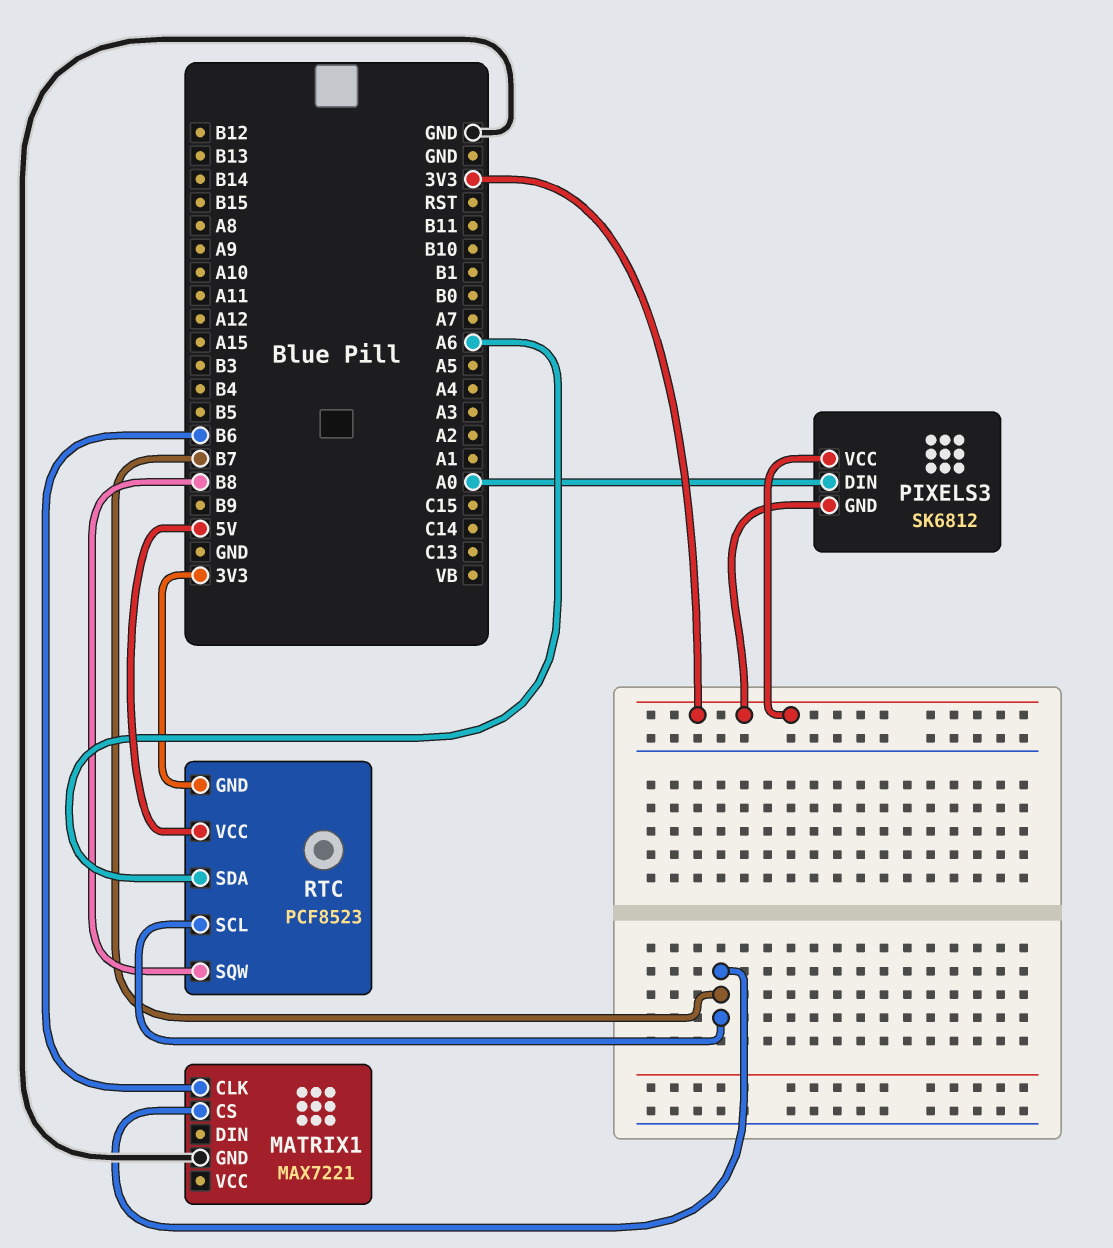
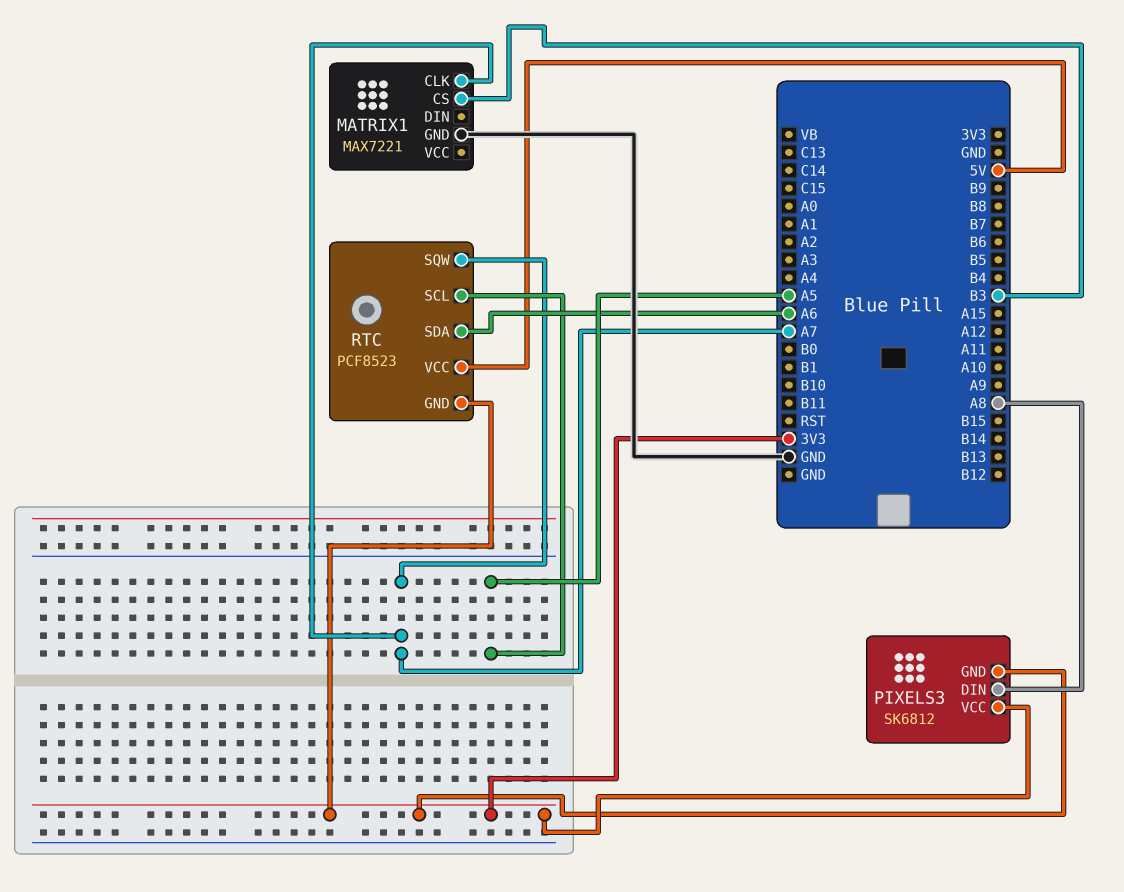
MATRIX1 pin CLK: B6 -> A7
MATRIX1 pin CS: B7 -> B3
PIXELS3 pin DIN: A0 -> A8
RTC pin SCL: B7 -> A5
RTC pin SQW: B8 -> A7

